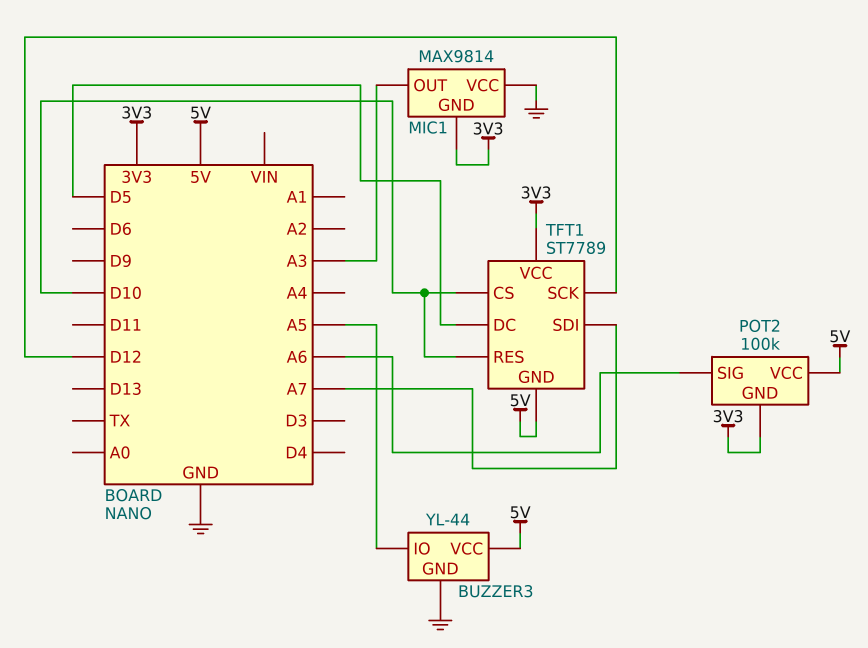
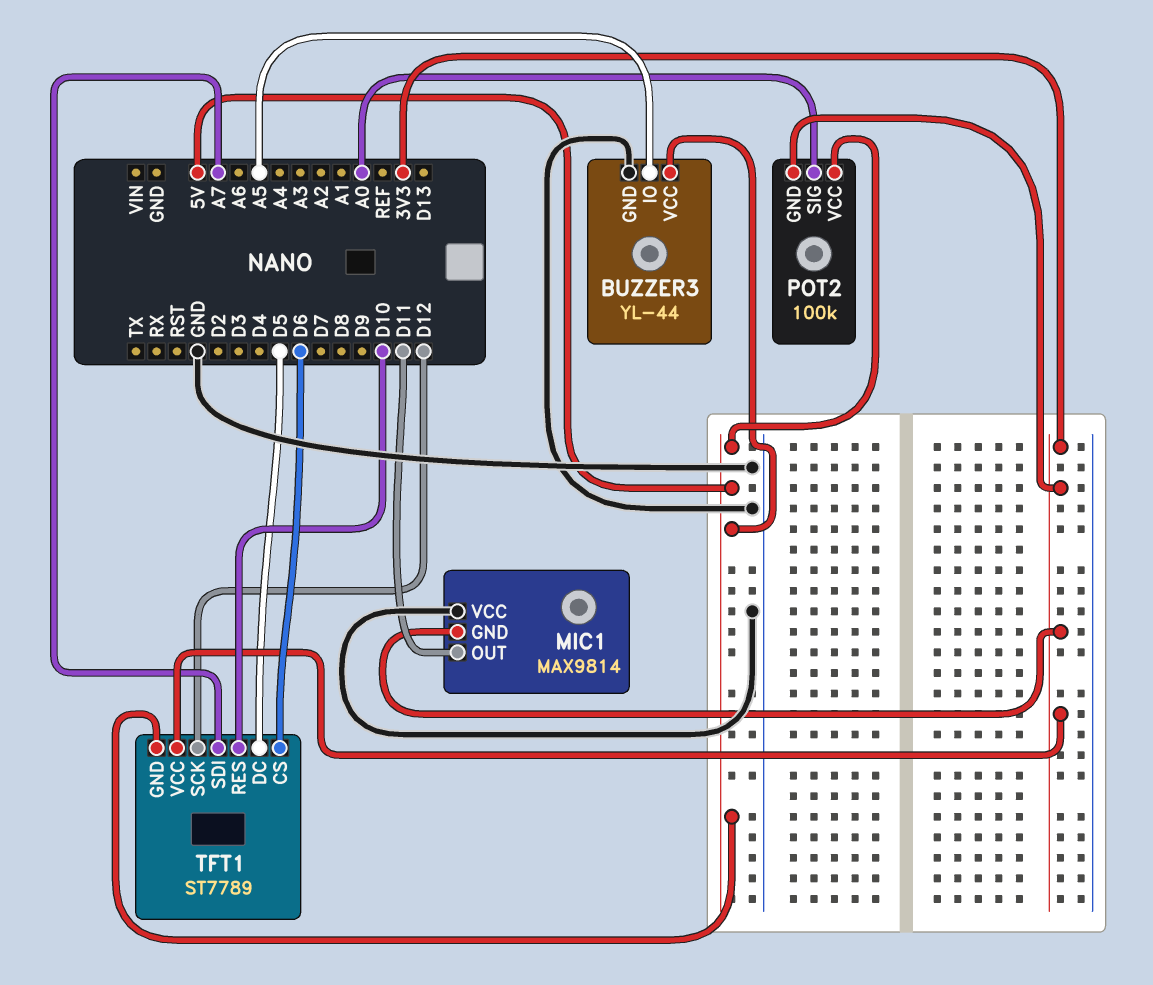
MIC1 pin OUT: A3 -> D11
POT2 pin SIG: A6 -> A0
TFT1 pin CS: D10 -> D6

